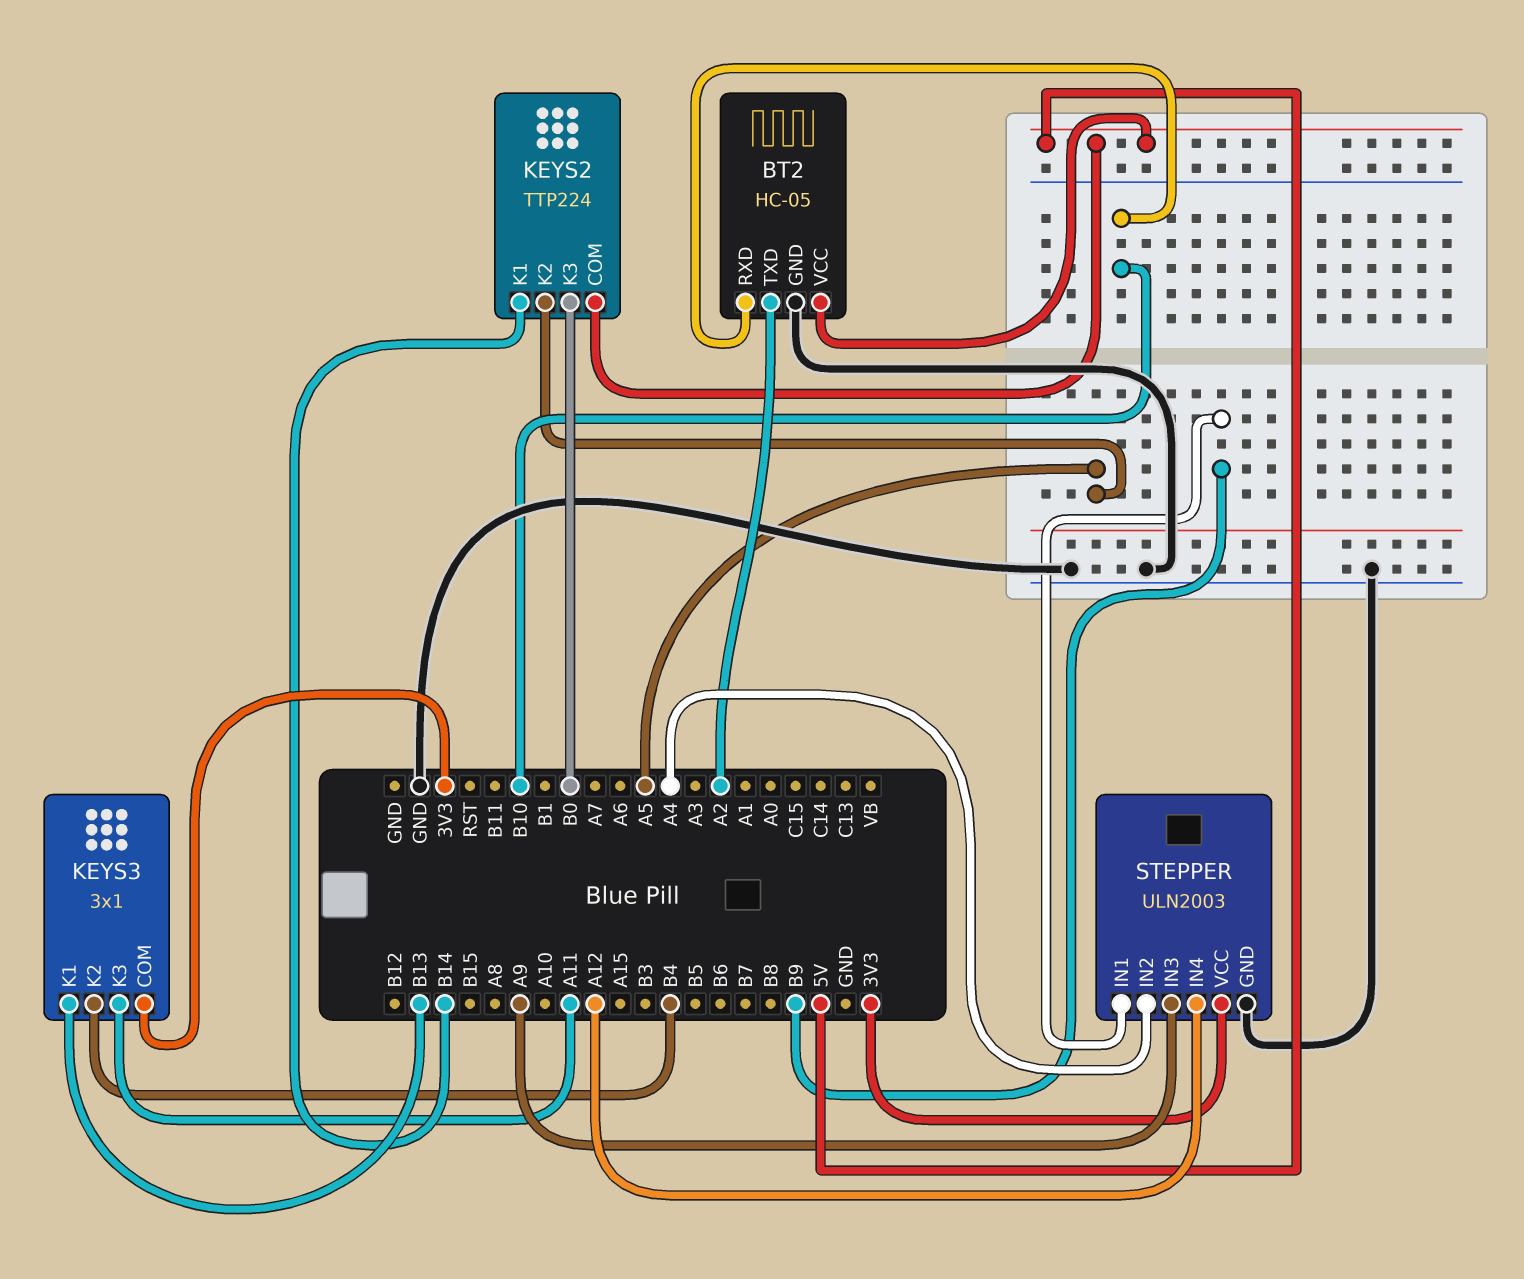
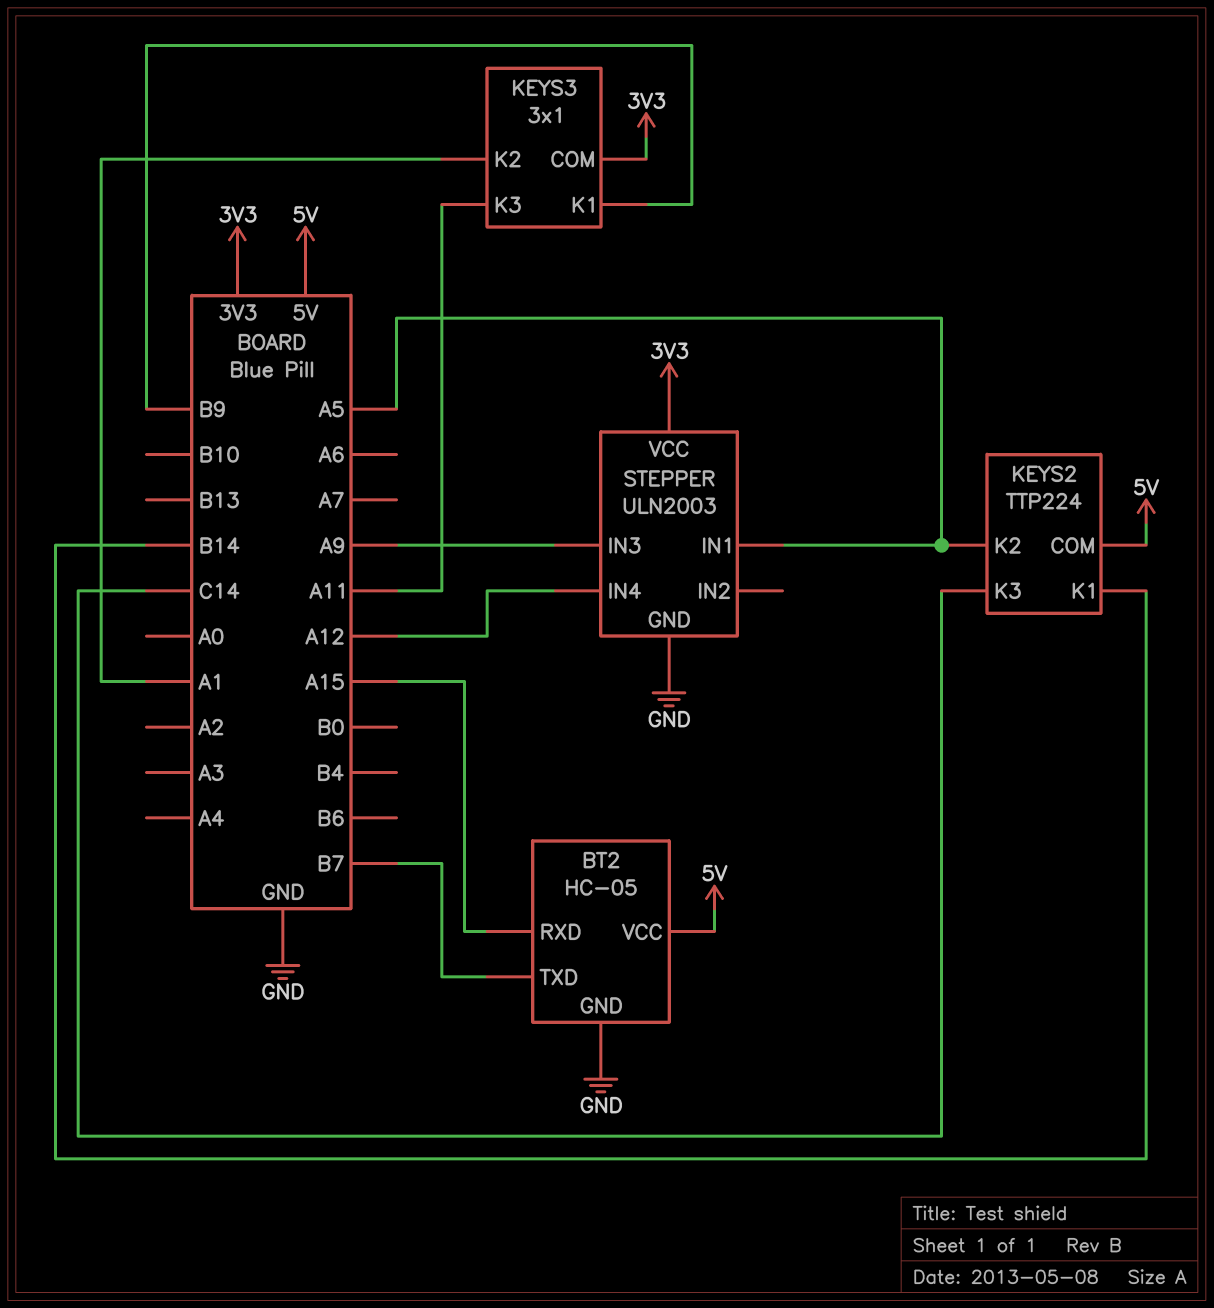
BT2 pin RXD: B10 -> A15
BT2 pin TXD: A2 -> B7
KEYS2 pin K3: B0 -> C14
KEYS3 pin K1: B13 -> B9
KEYS3 pin K2: B4 -> A1
STEPPER pin IN1: B9 -> A5
STEPPER pin IN2: A4 -> none

